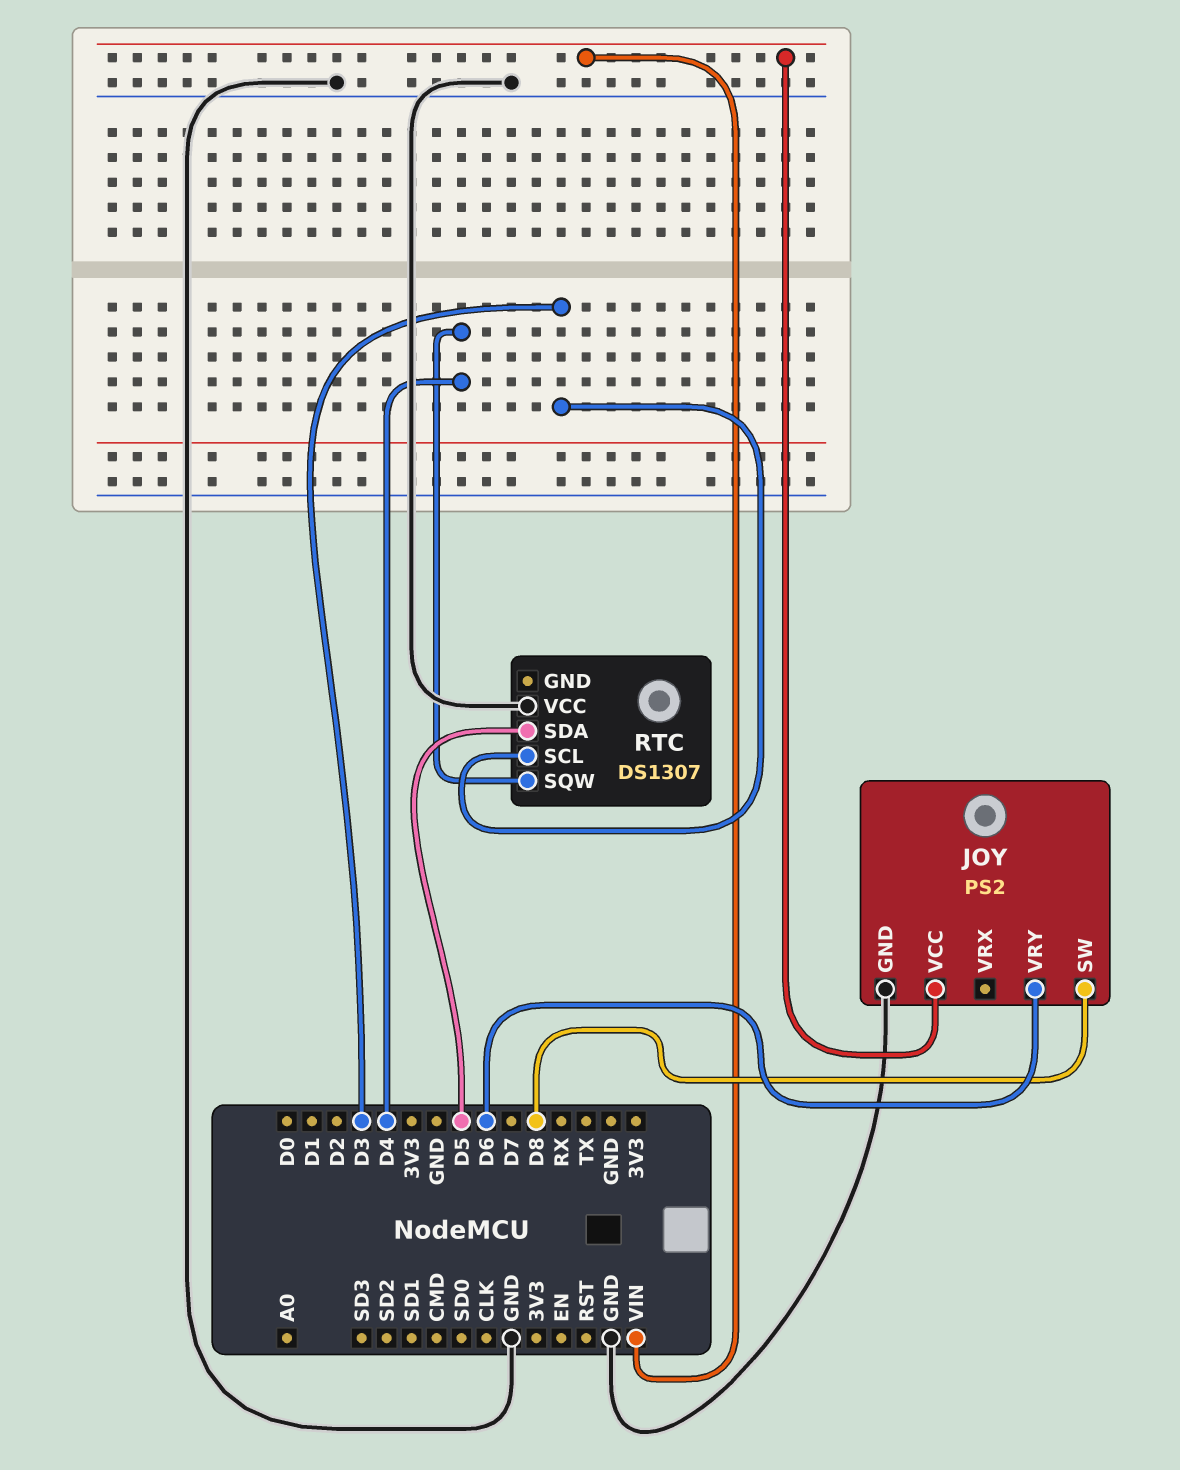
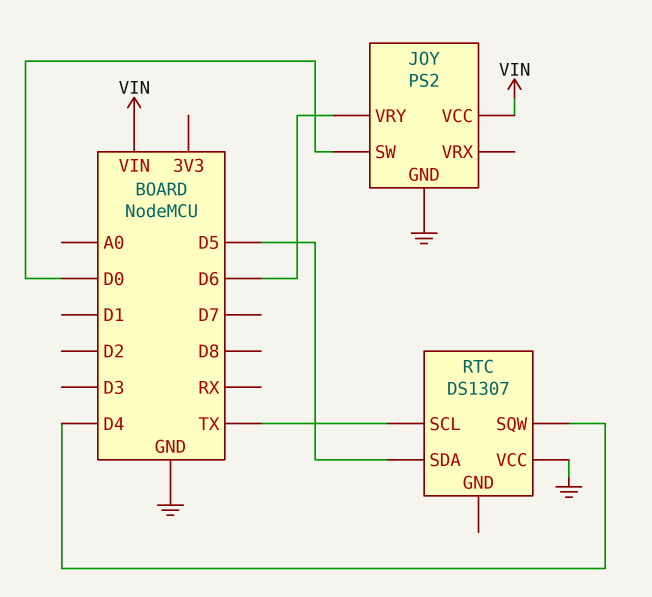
JOY pin SW: D8 -> D0
RTC pin SCL: D3 -> TX

